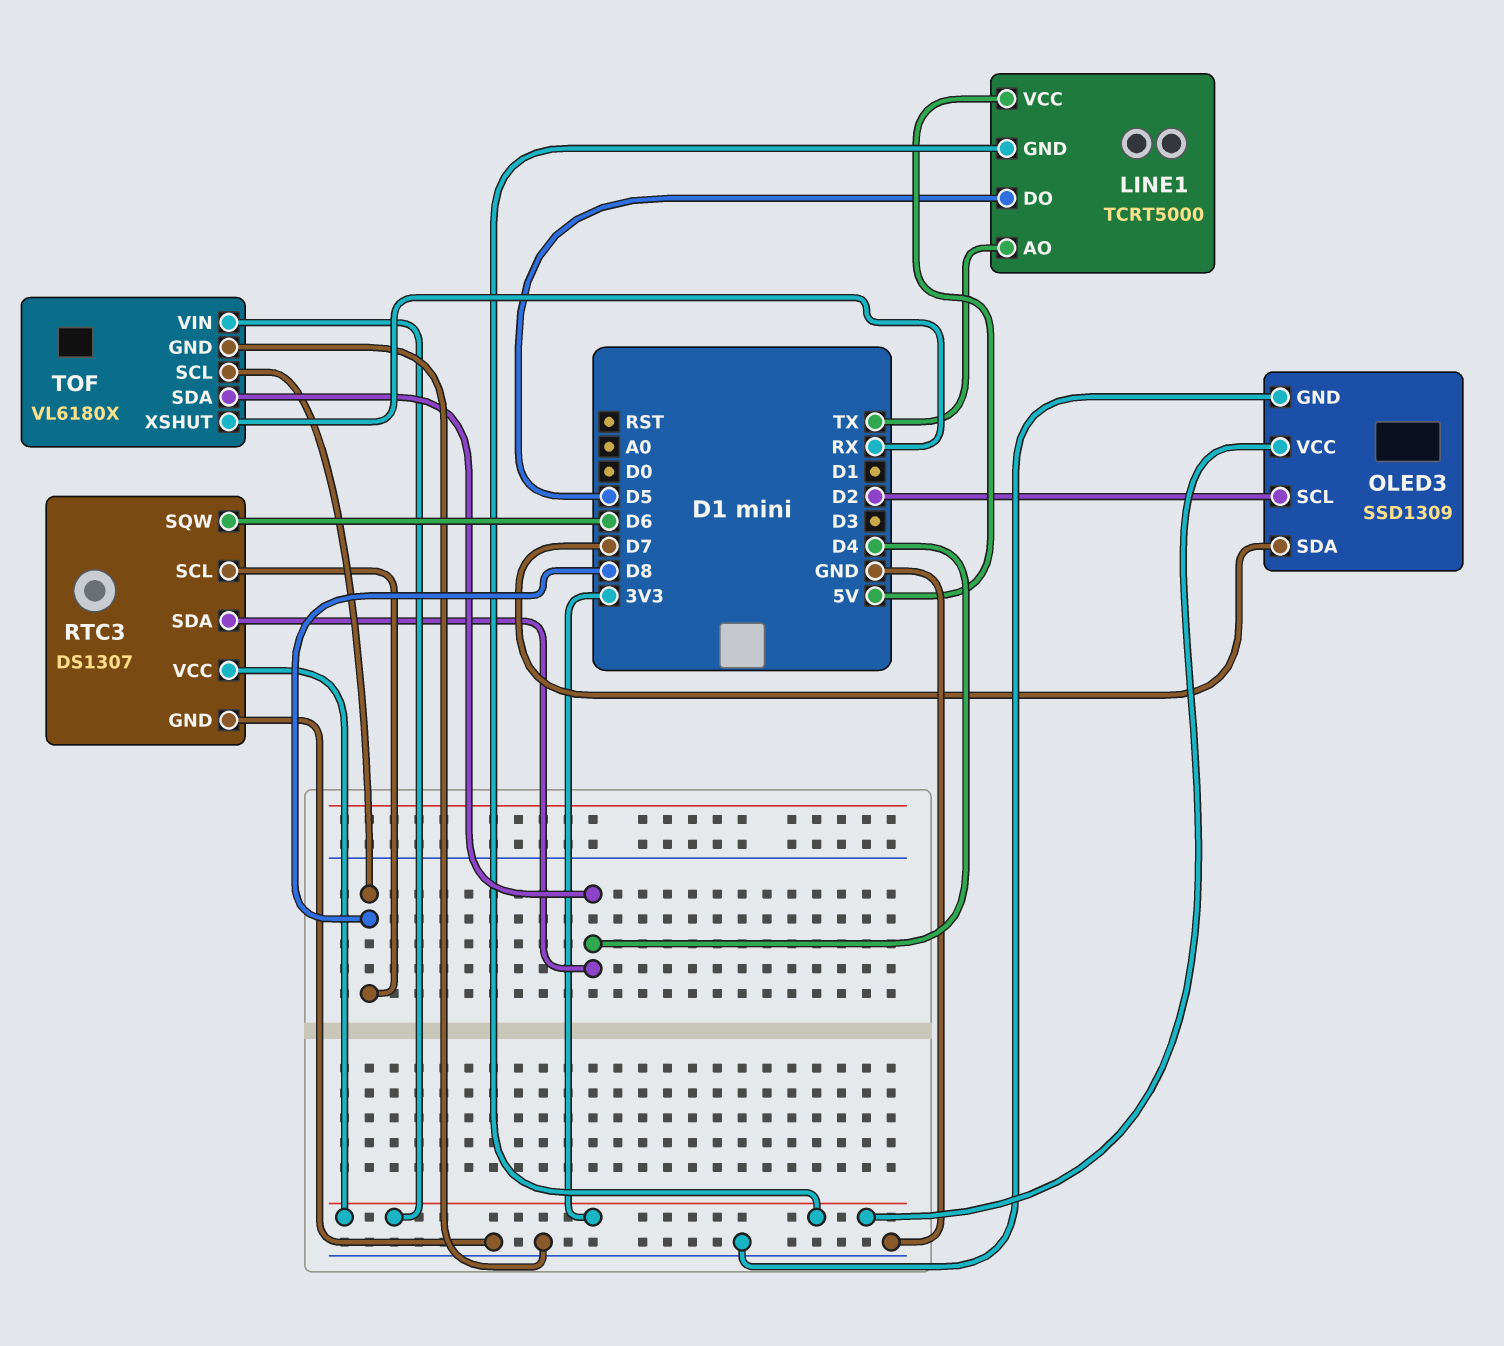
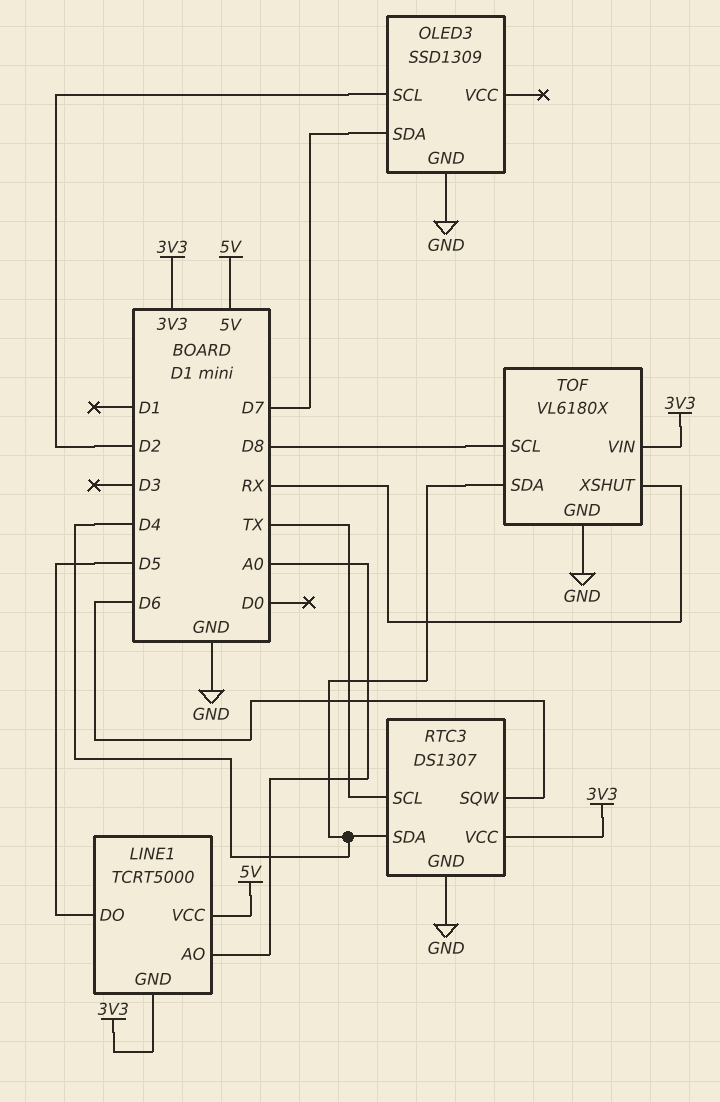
LINE1 pin AO: TX -> A0
OLED3 pin VCC: 3V3 -> none
RTC3 pin SCL: D8 -> TX

